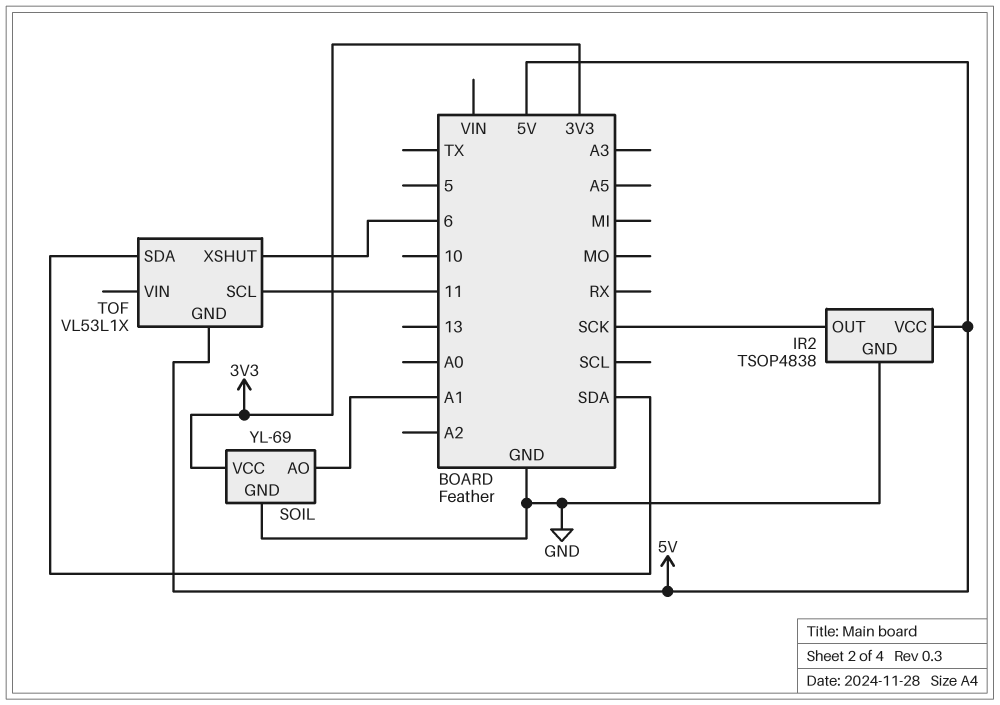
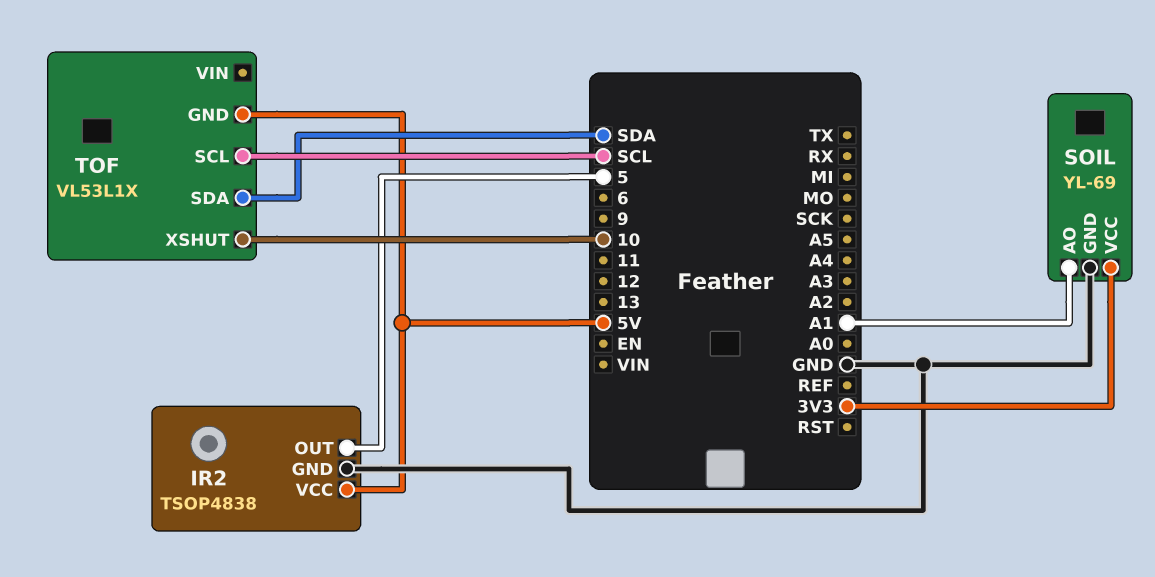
IR2 pin OUT: SCK -> 5
TOF pin SCL: 11 -> SCL
TOF pin XSHUT: 6 -> 10

